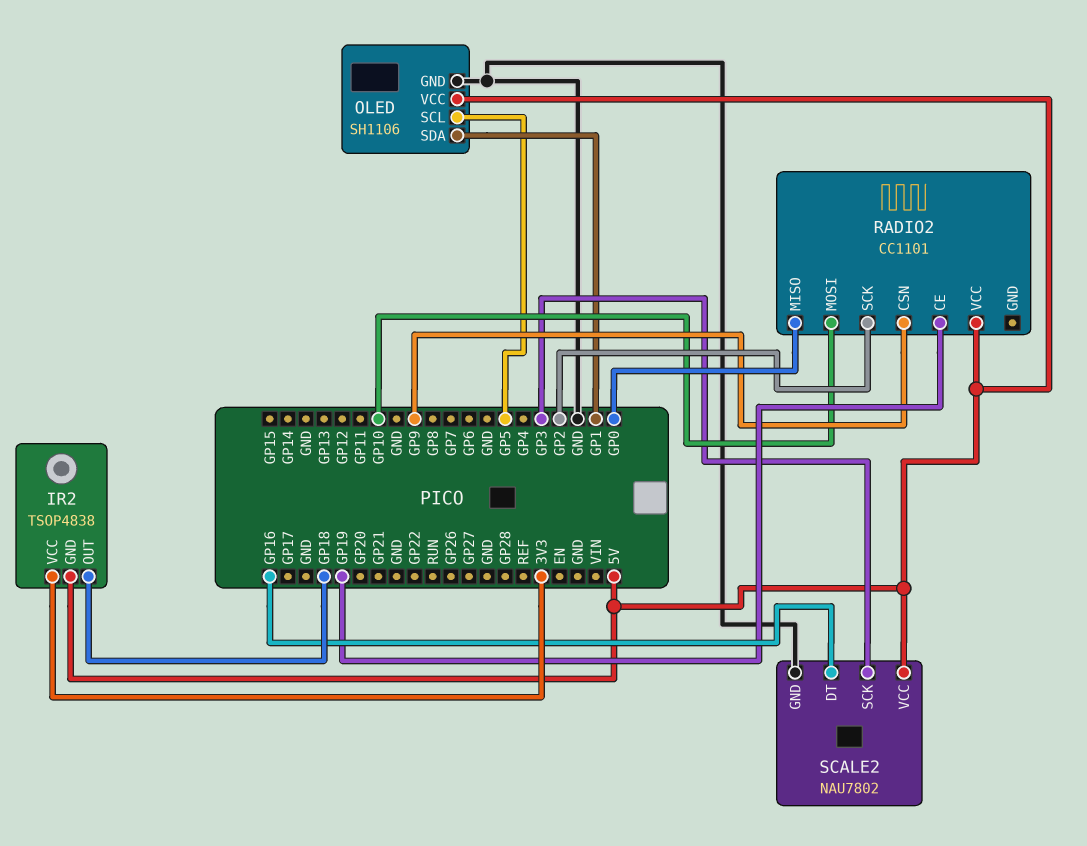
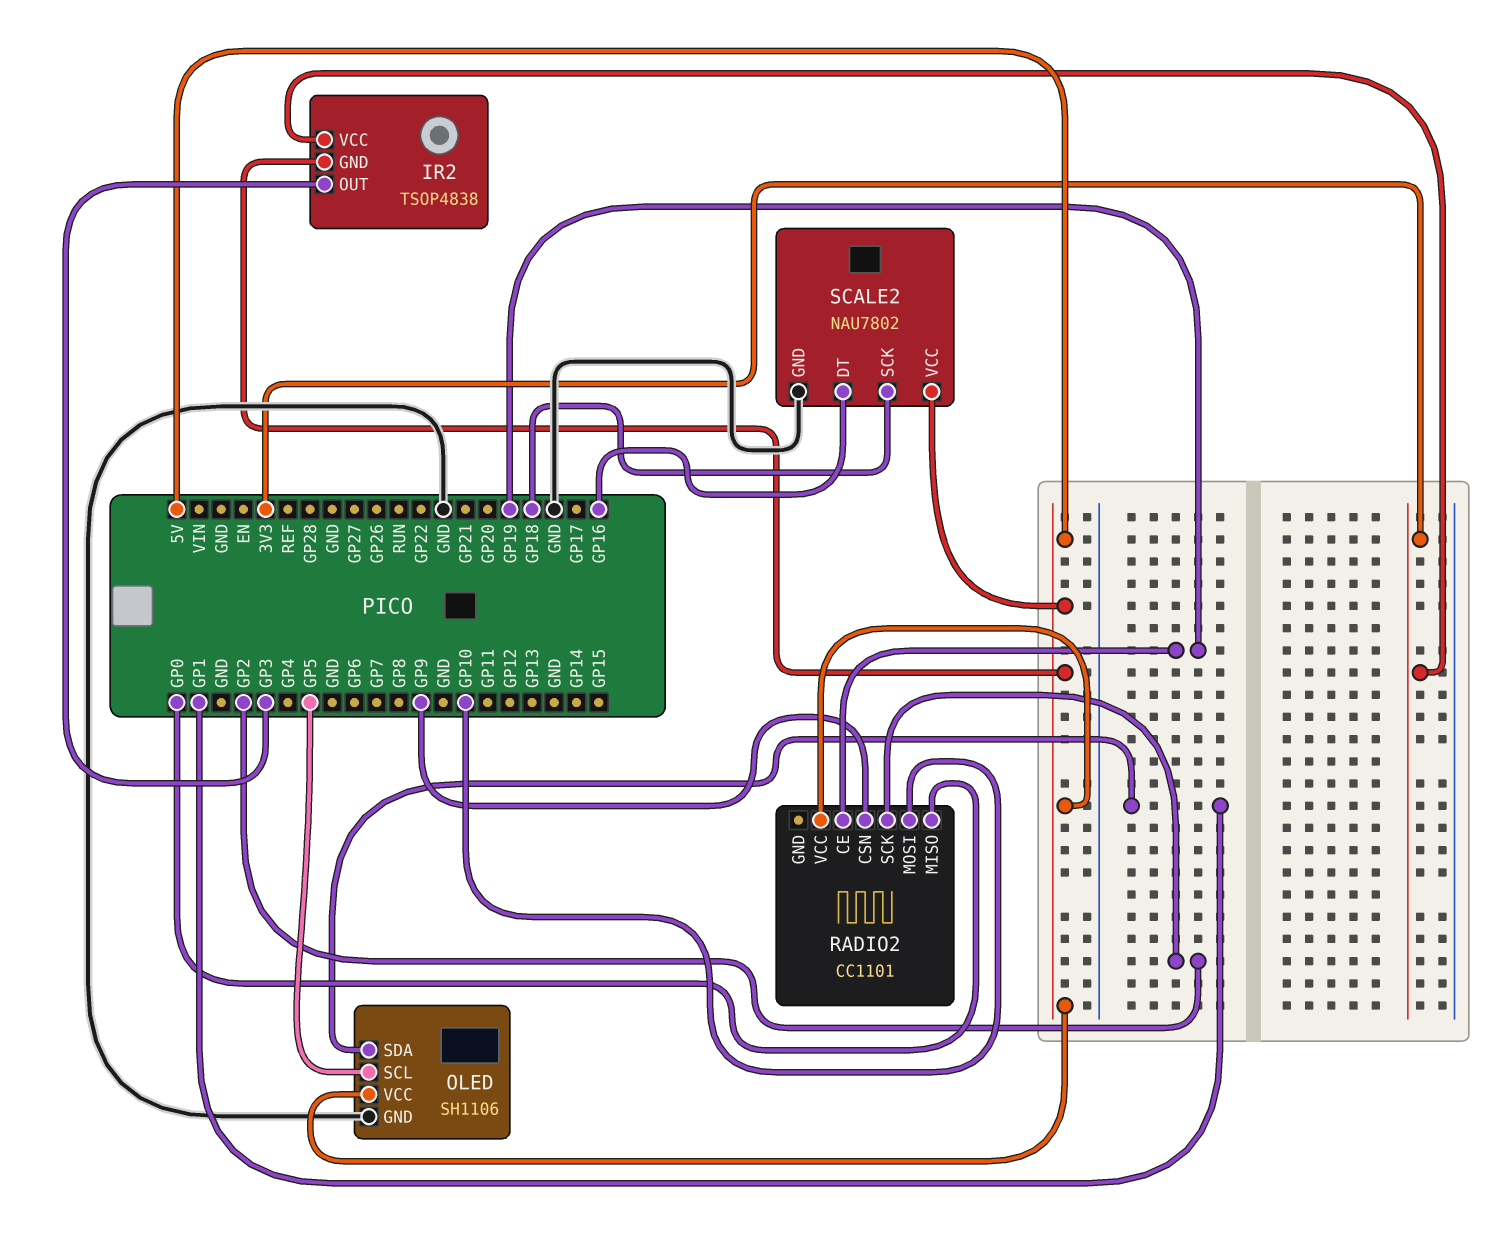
IR2 pin OUT: GP18 -> GP3
SCALE2 pin SCK: GP3 -> GP18

